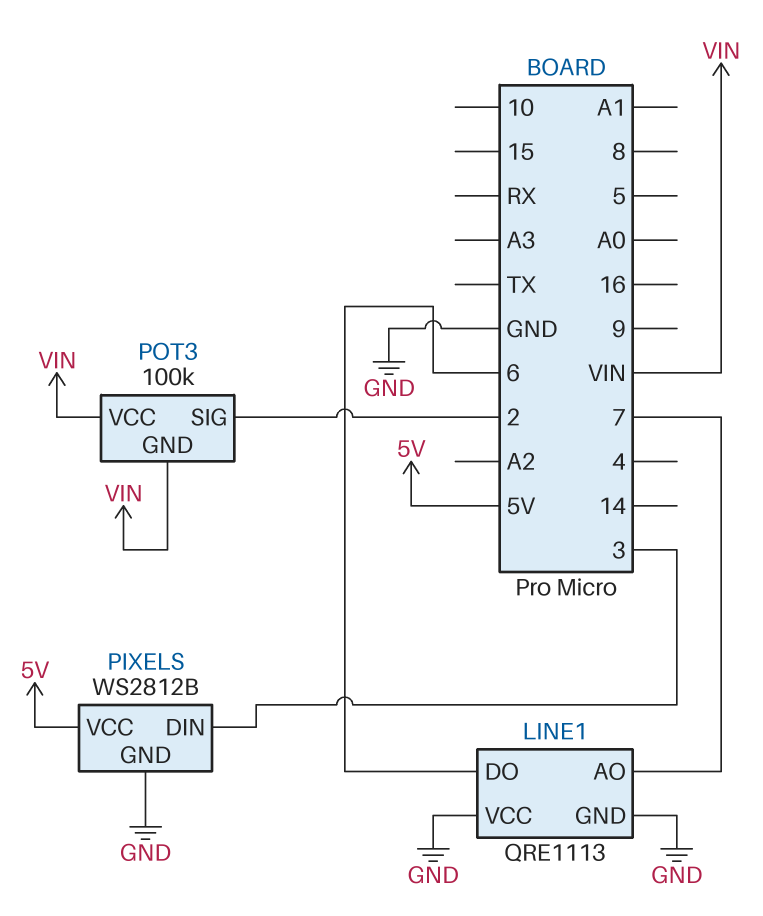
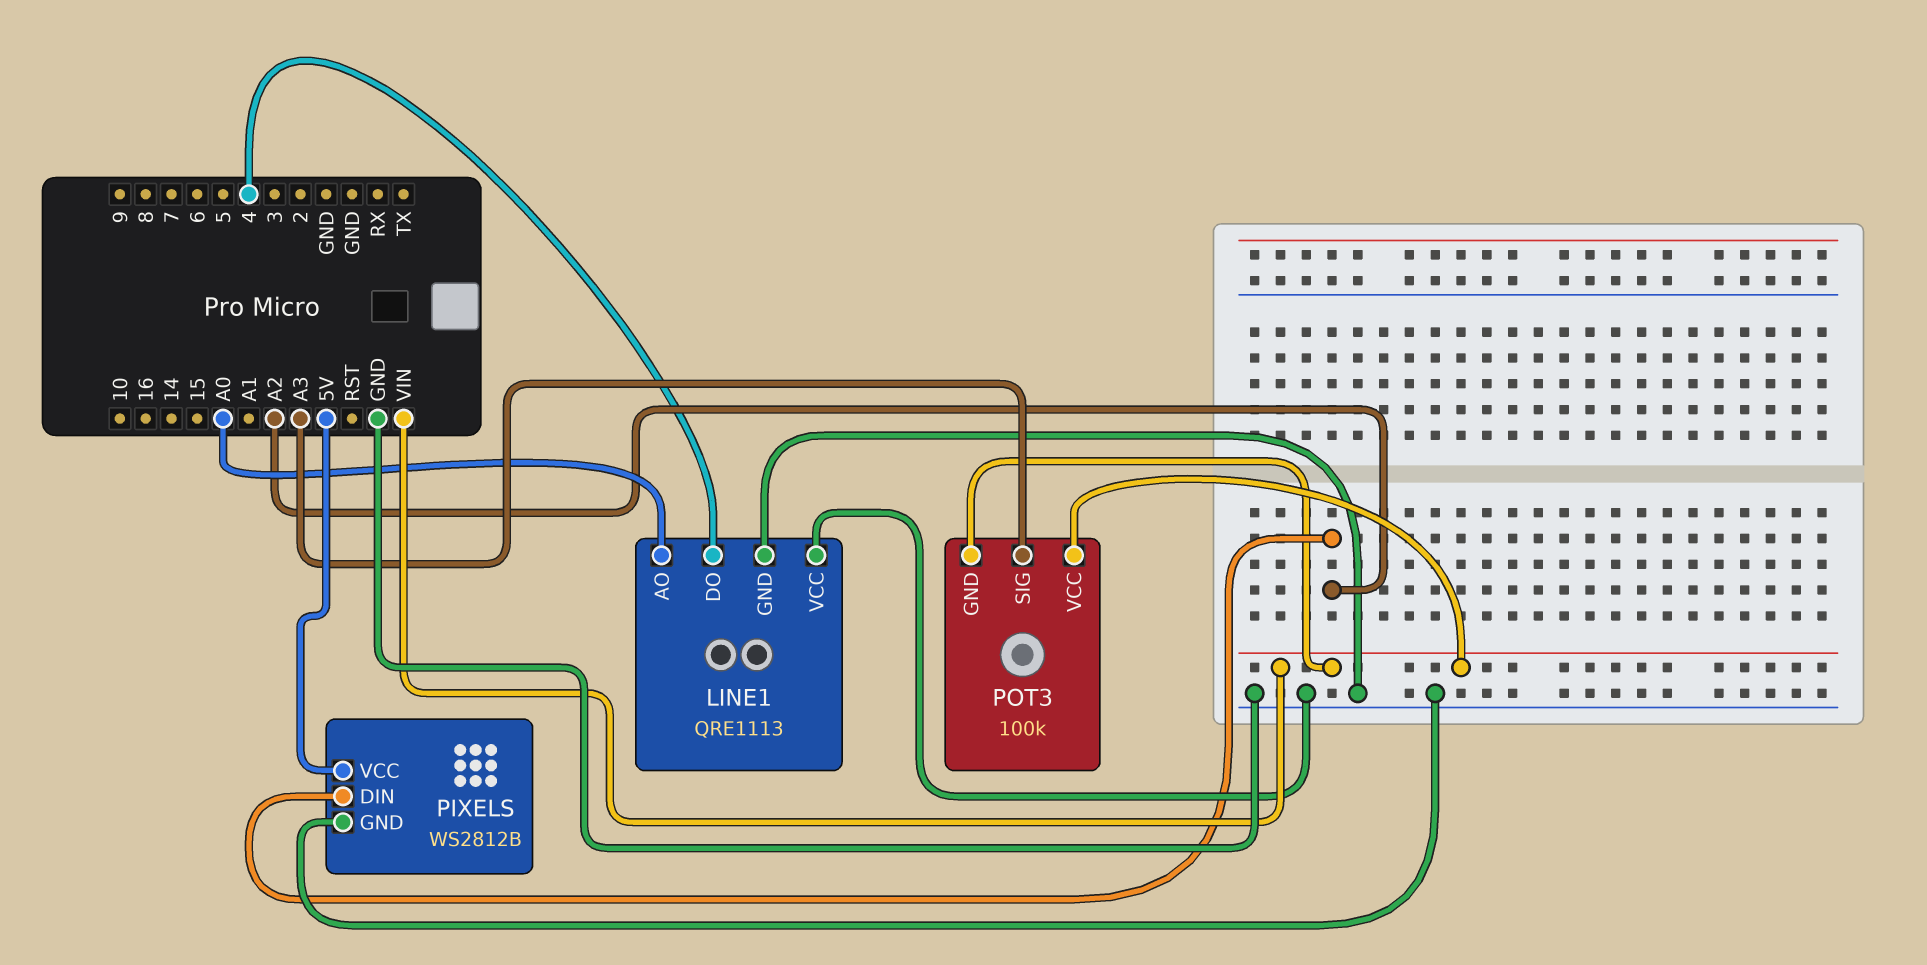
LINE1 pin AO: 7 -> A0
LINE1 pin DO: 6 -> 4
PIXELS pin DIN: 3 -> A2
POT3 pin SIG: 2 -> A3

